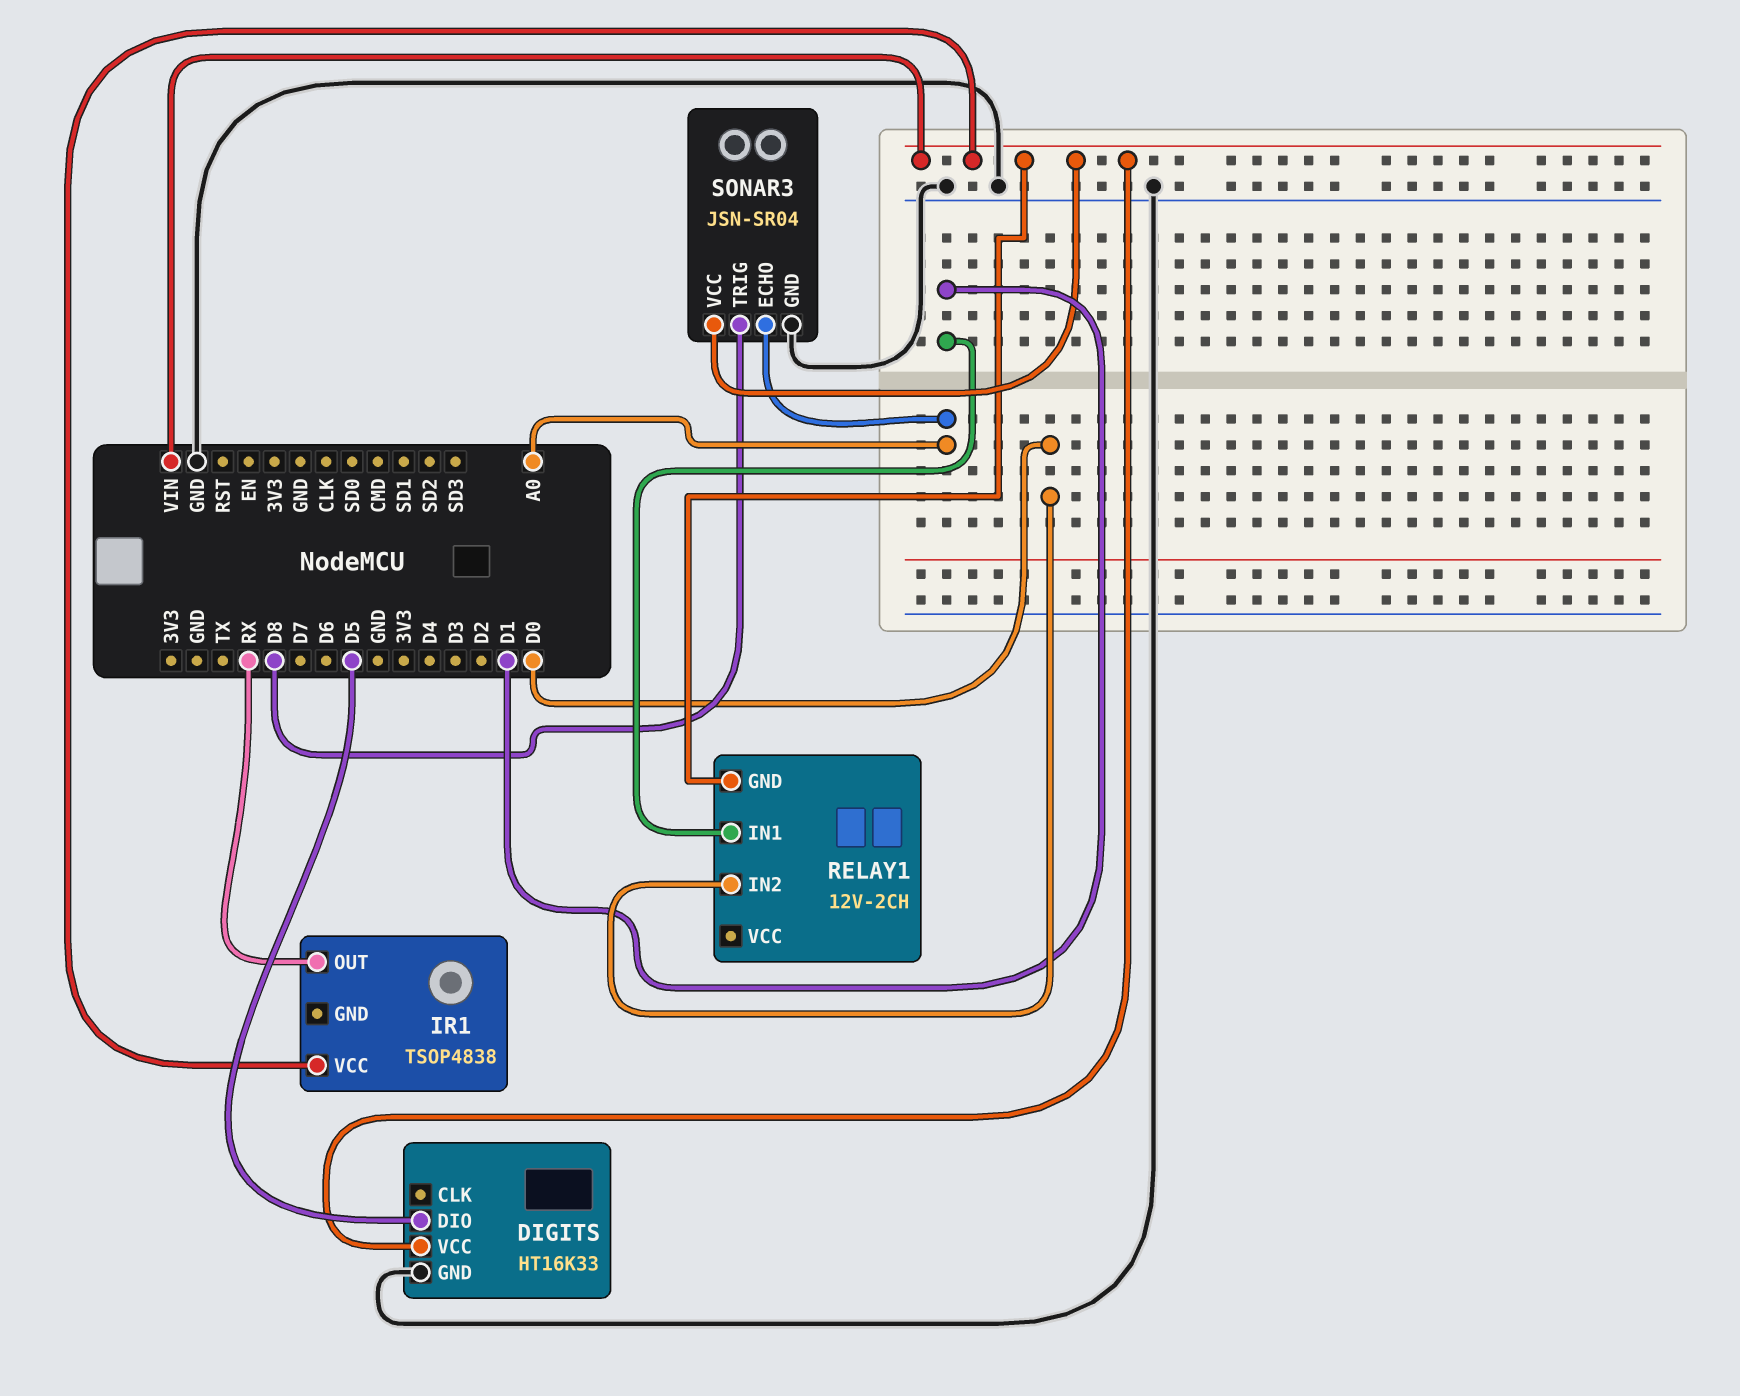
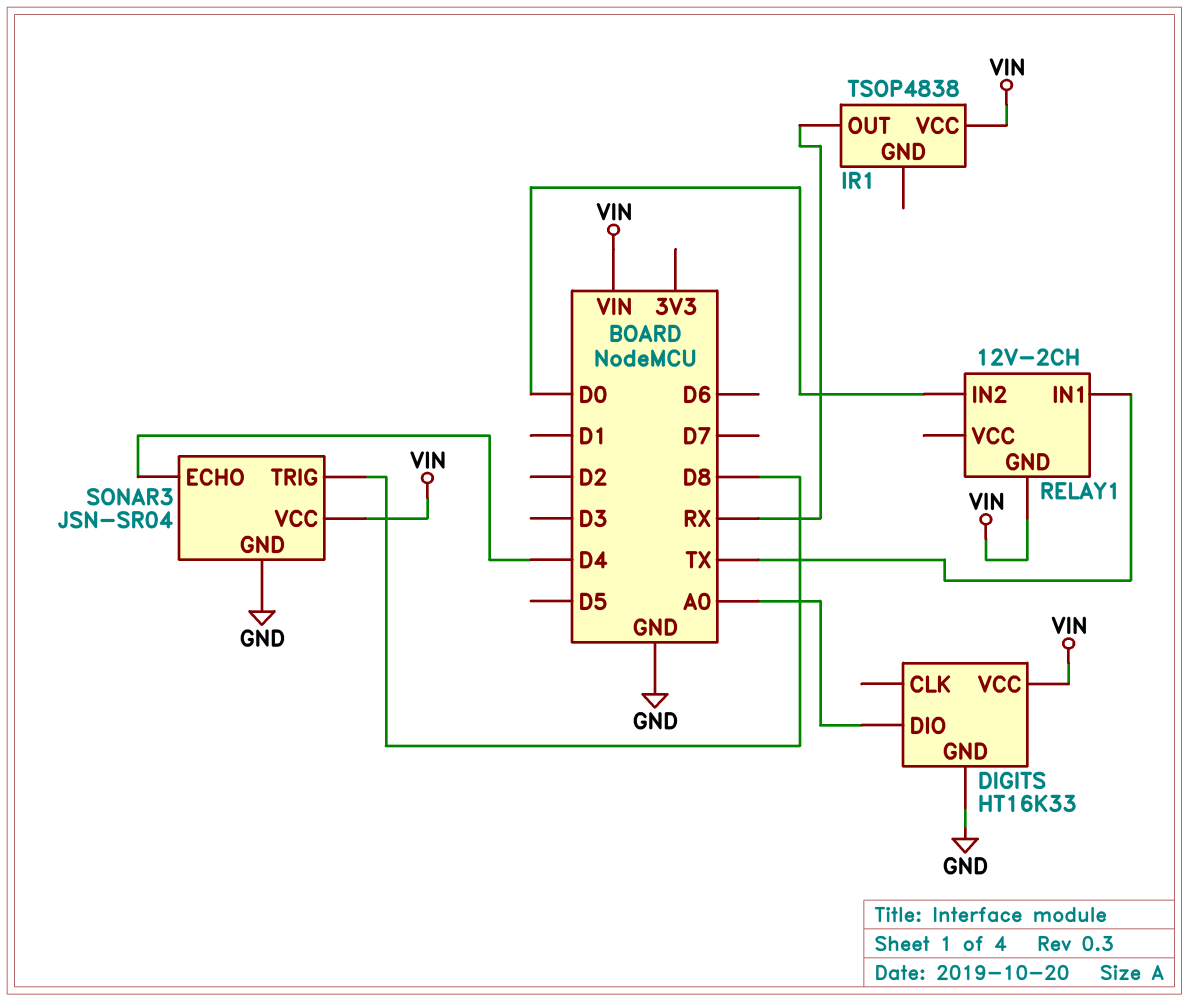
DIGITS pin DIO: D5 -> A0
RELAY1 pin IN1: D1 -> TX
SONAR3 pin ECHO: A0 -> D4

